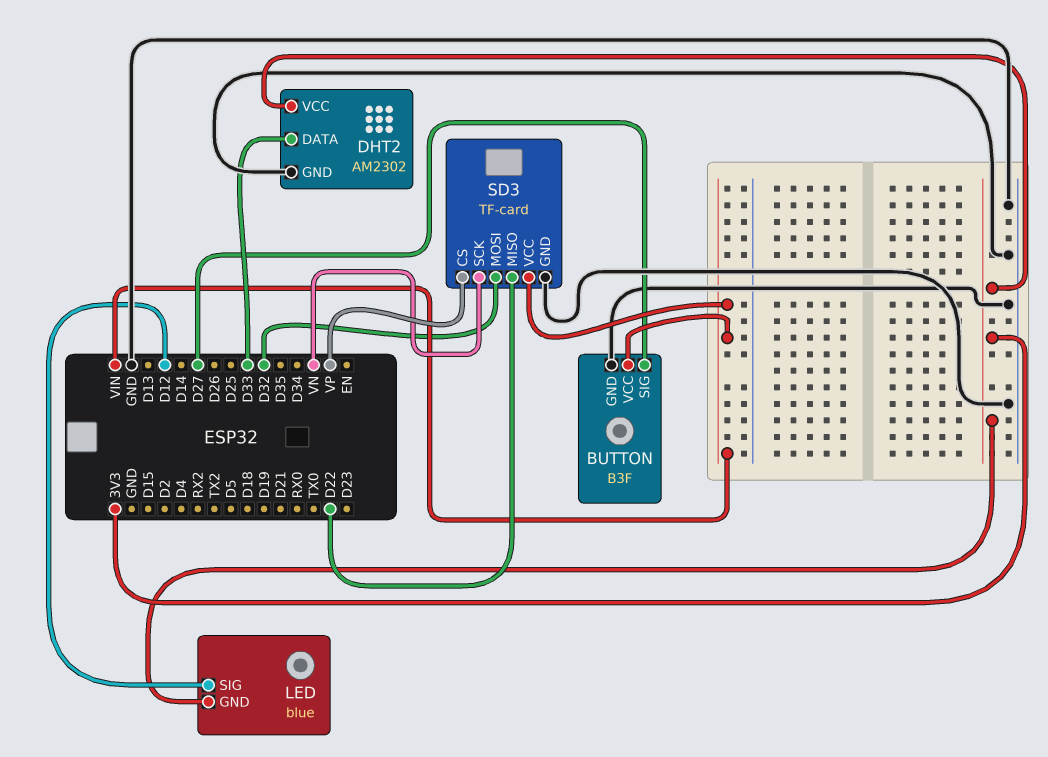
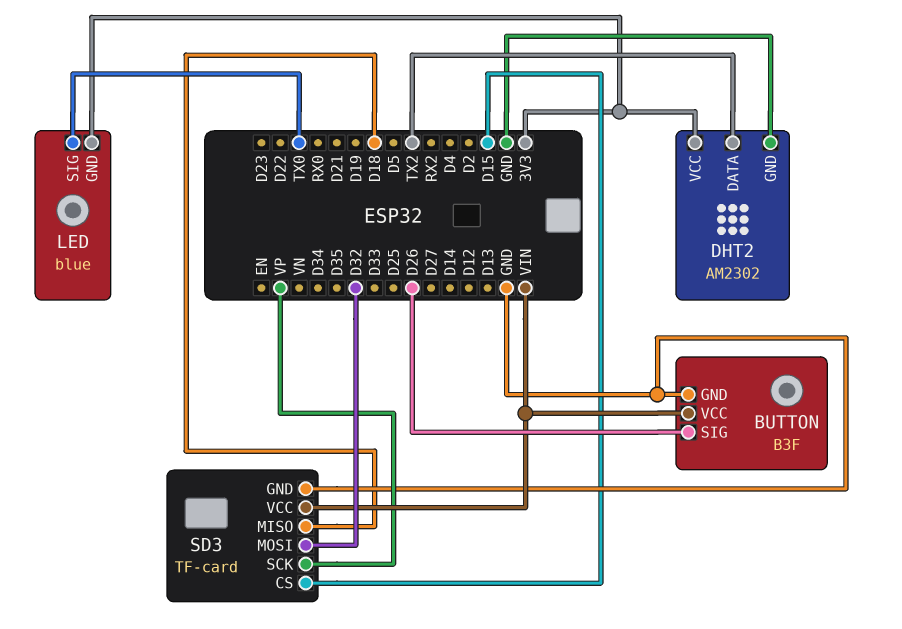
BUTTON pin SIG: D27 -> D26
DHT2 pin DATA: D33 -> TX2
LED pin SIG: D12 -> TX0
SD3 pin CS: VP -> D15
SD3 pin MISO: D22 -> D18
SD3 pin SCK: VN -> VP

